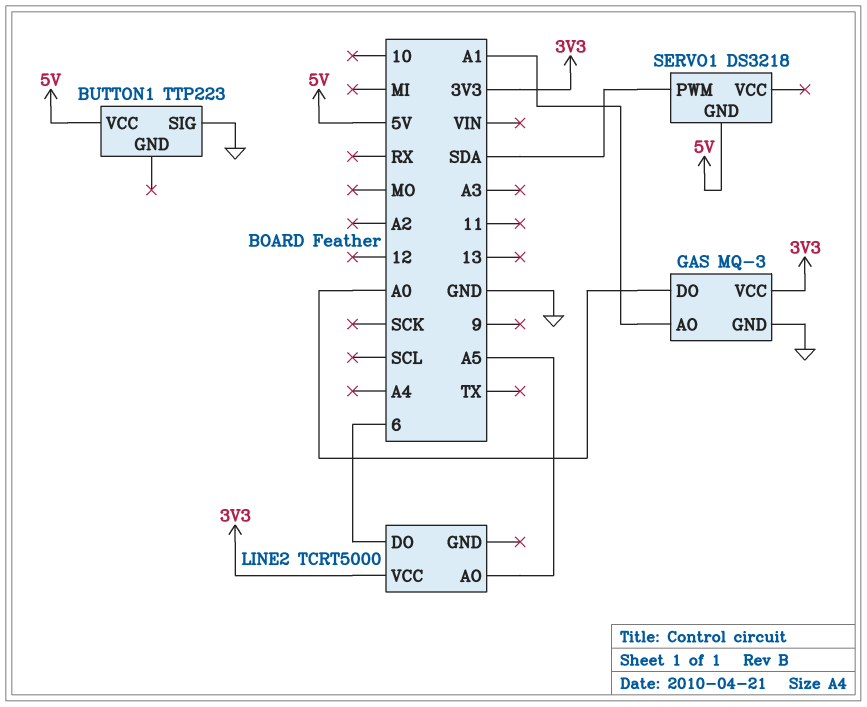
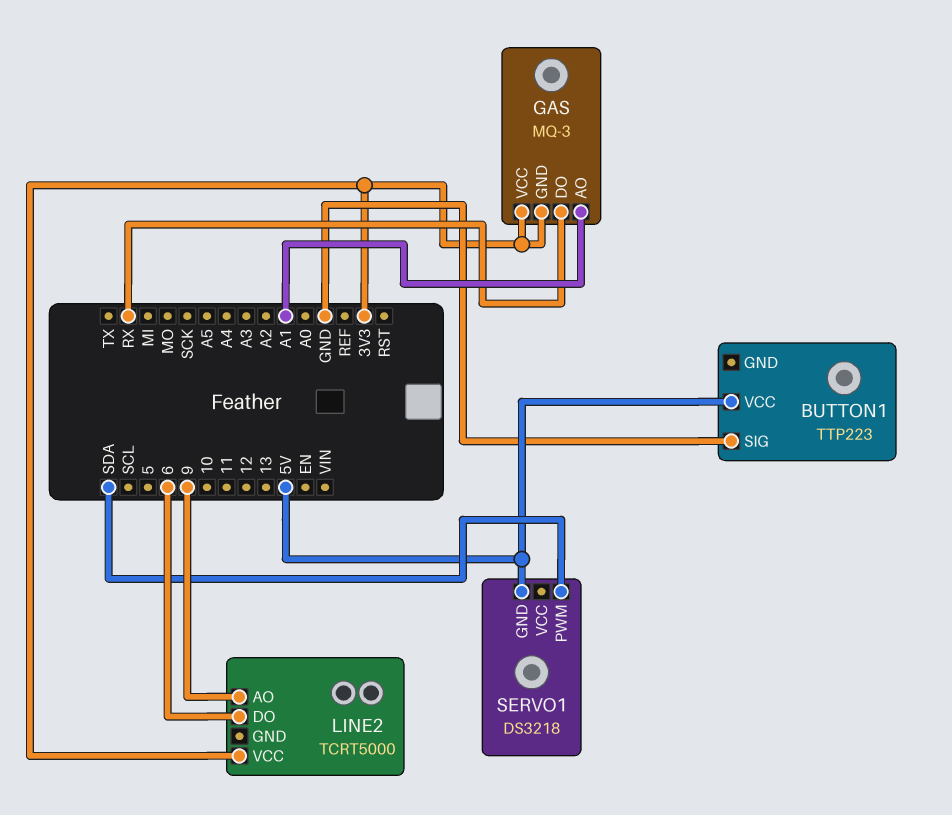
GAS pin DO: A0 -> RX
GAS pin GND: GND -> 3V3
LINE2 pin AO: A5 -> 9

